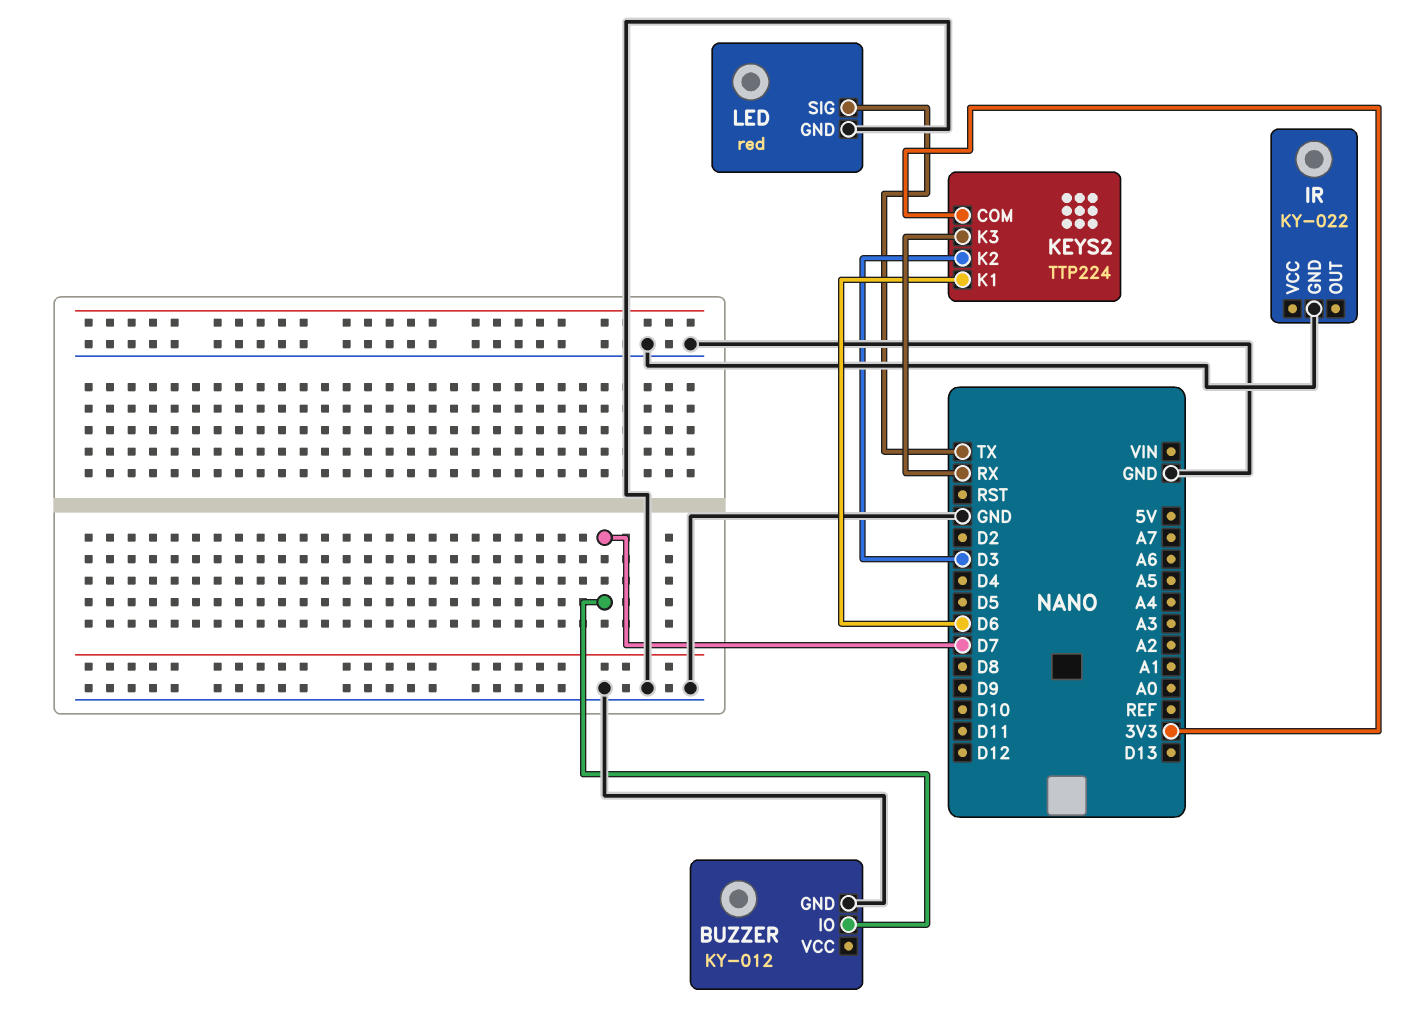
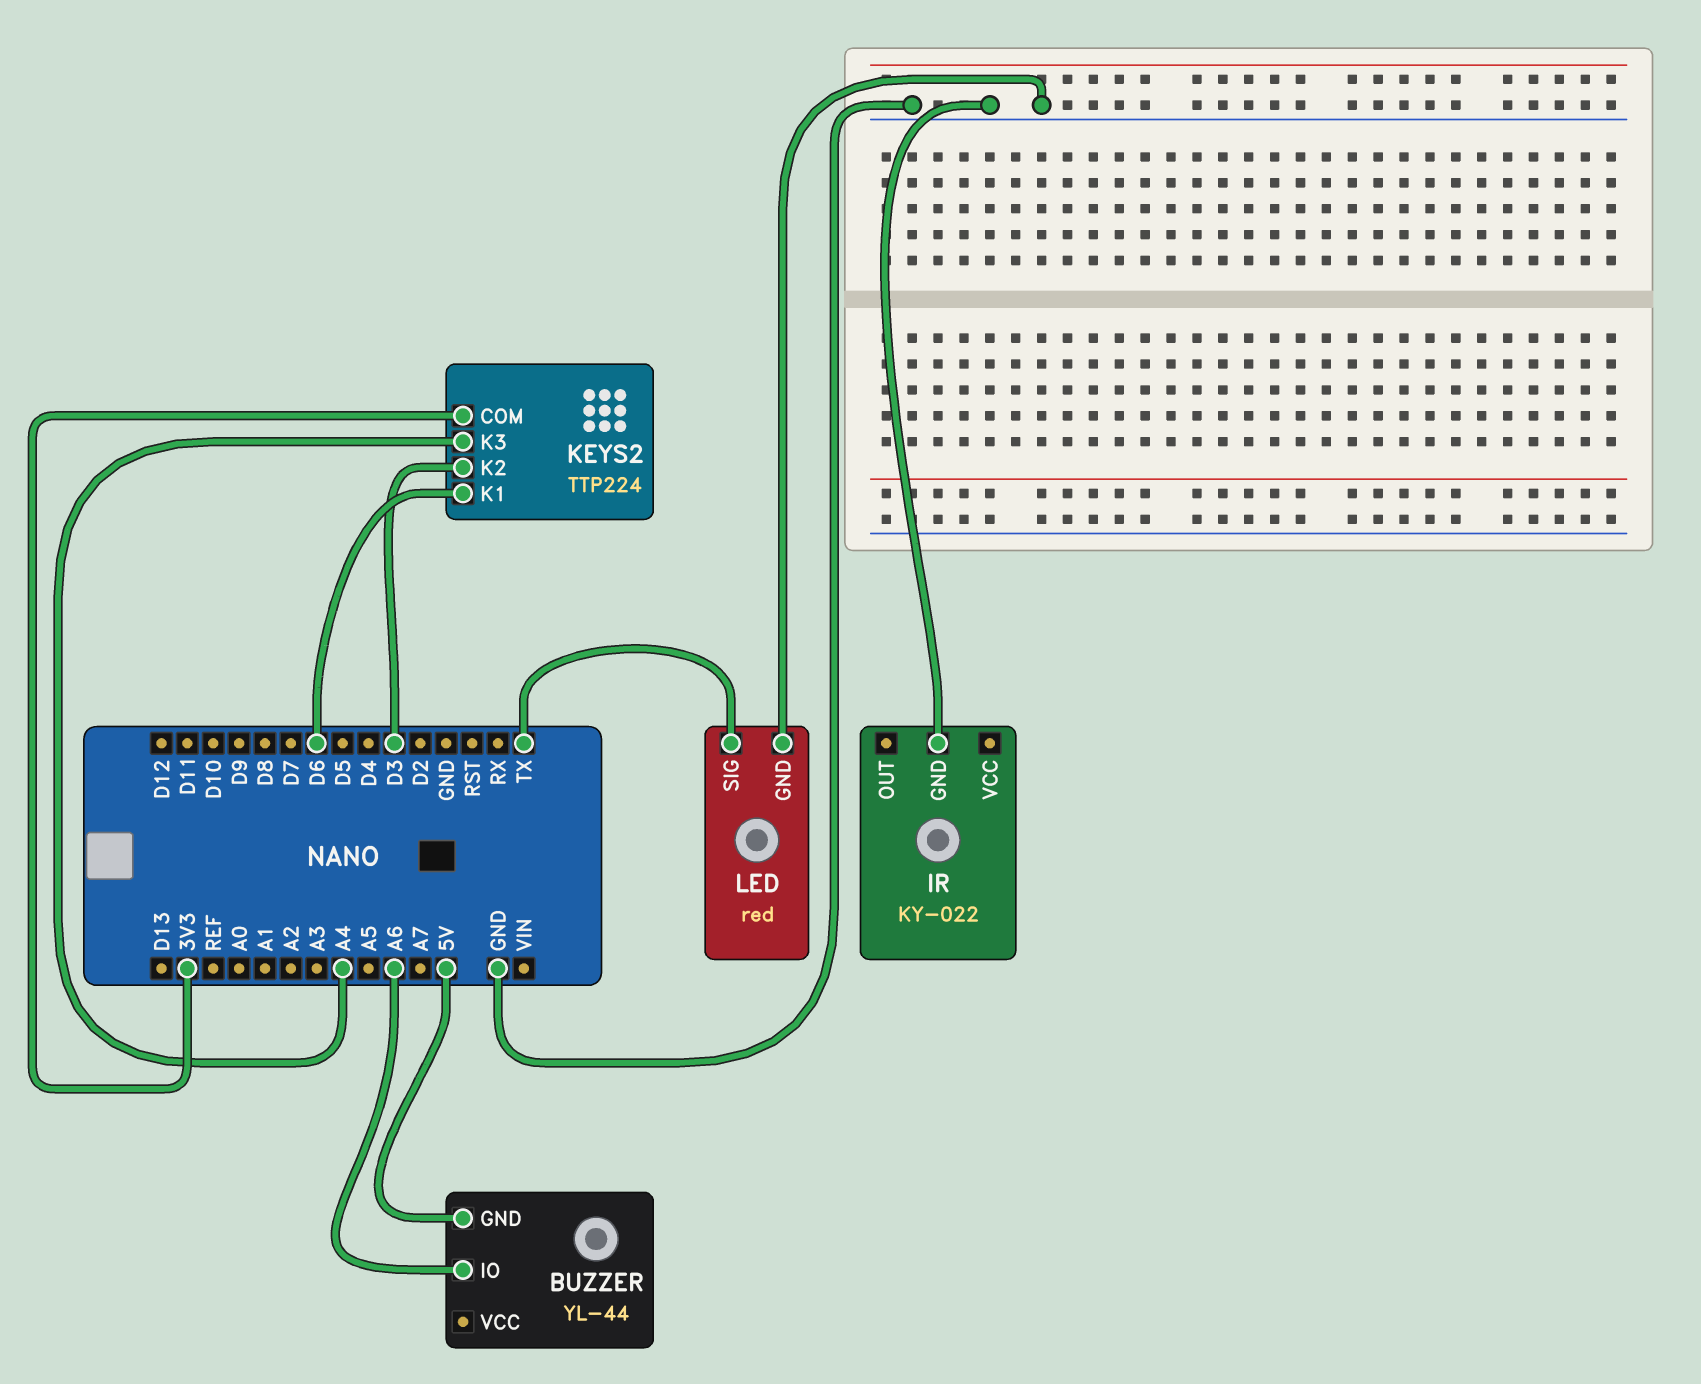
BUZZER: KY-012 -> YL-44
BUZZER pin GND: GND -> 5V
BUZZER pin IO: D7 -> A6
KEYS2 pin K3: RX -> A4

